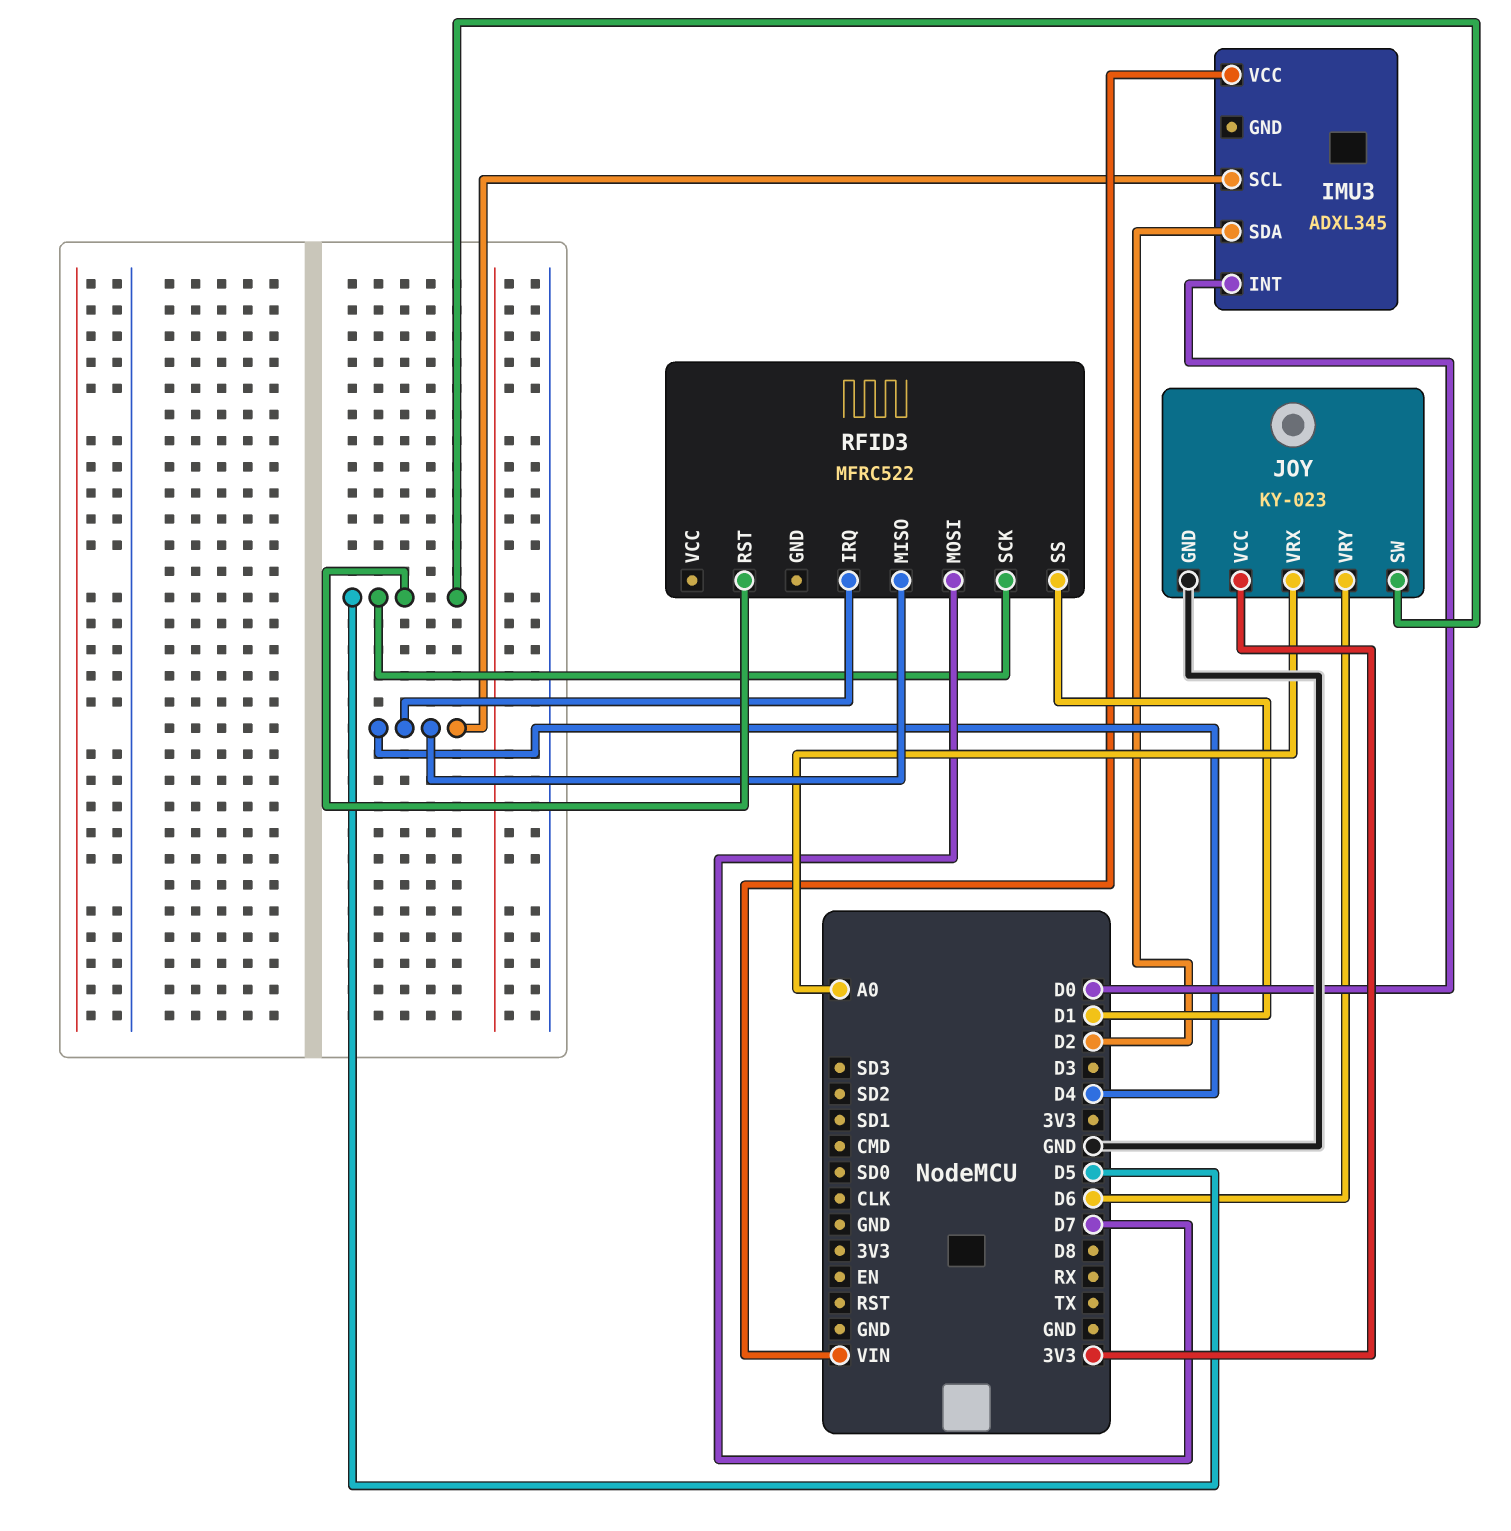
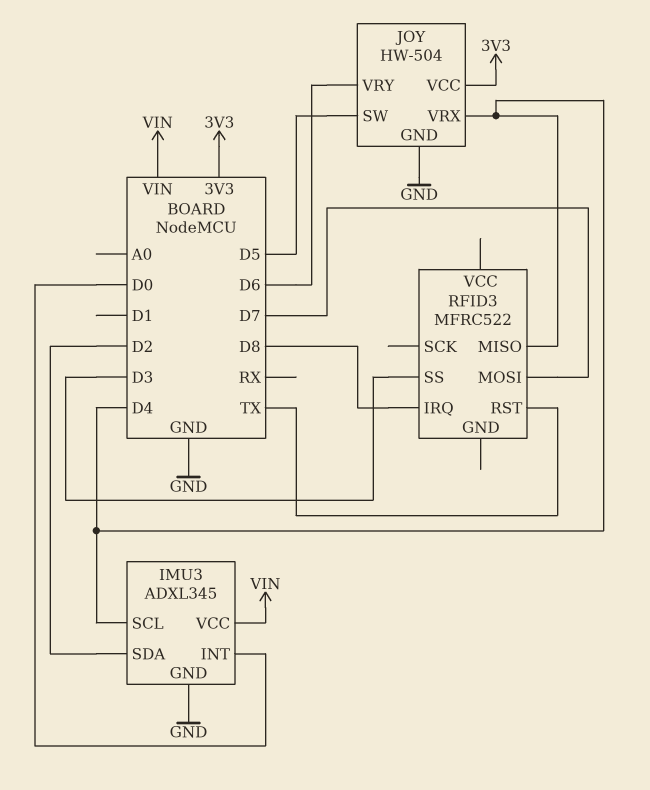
IMU3 pin GND: none -> GND
JOY: KY-023 -> HW-504
JOY pin VRX: A0 -> D4
RFID3 pin IRQ: D4 -> D8
RFID3 pin RST: D5 -> TX
RFID3 pin SCK: D5 -> none
RFID3 pin SS: D1 -> D3

